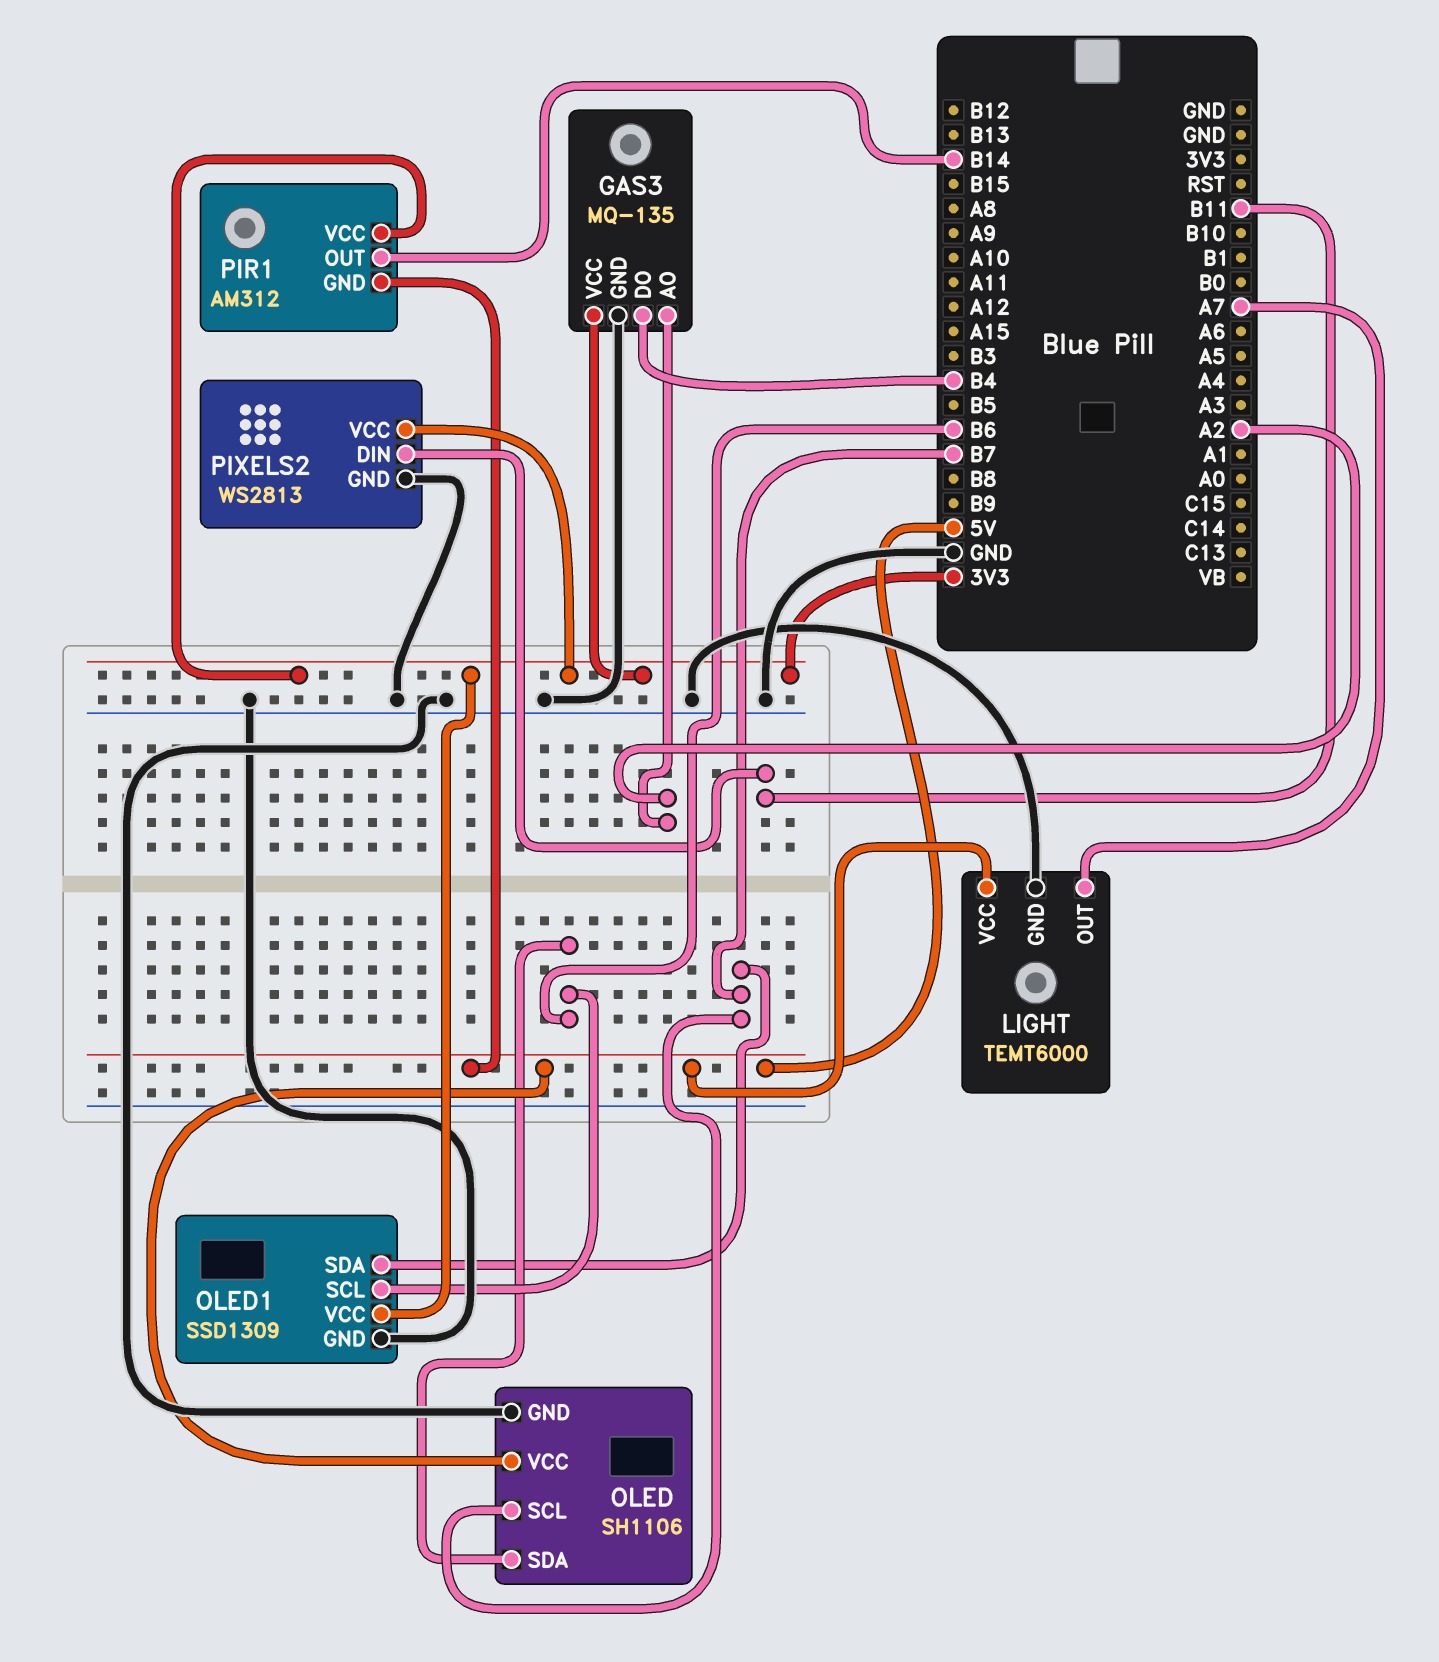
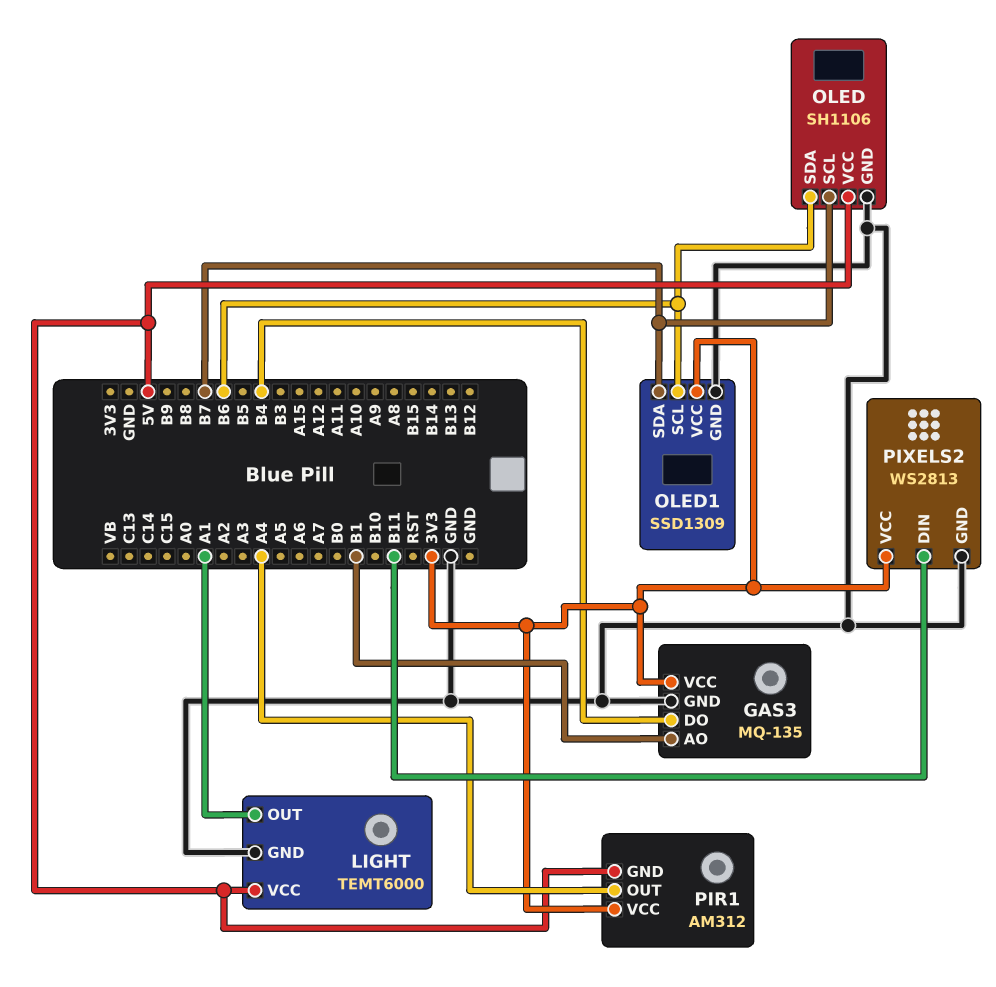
GAS3 pin AO: A2 -> B1
LIGHT pin OUT: A7 -> A1
PIR1 pin OUT: B14 -> A4

